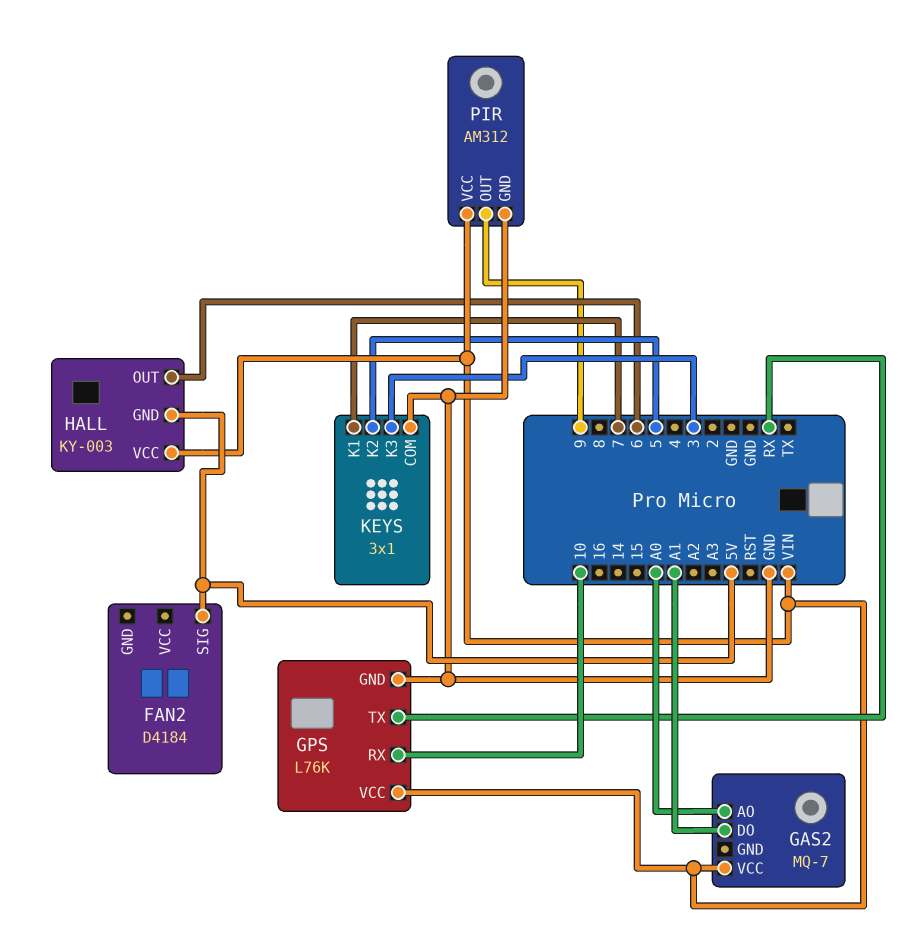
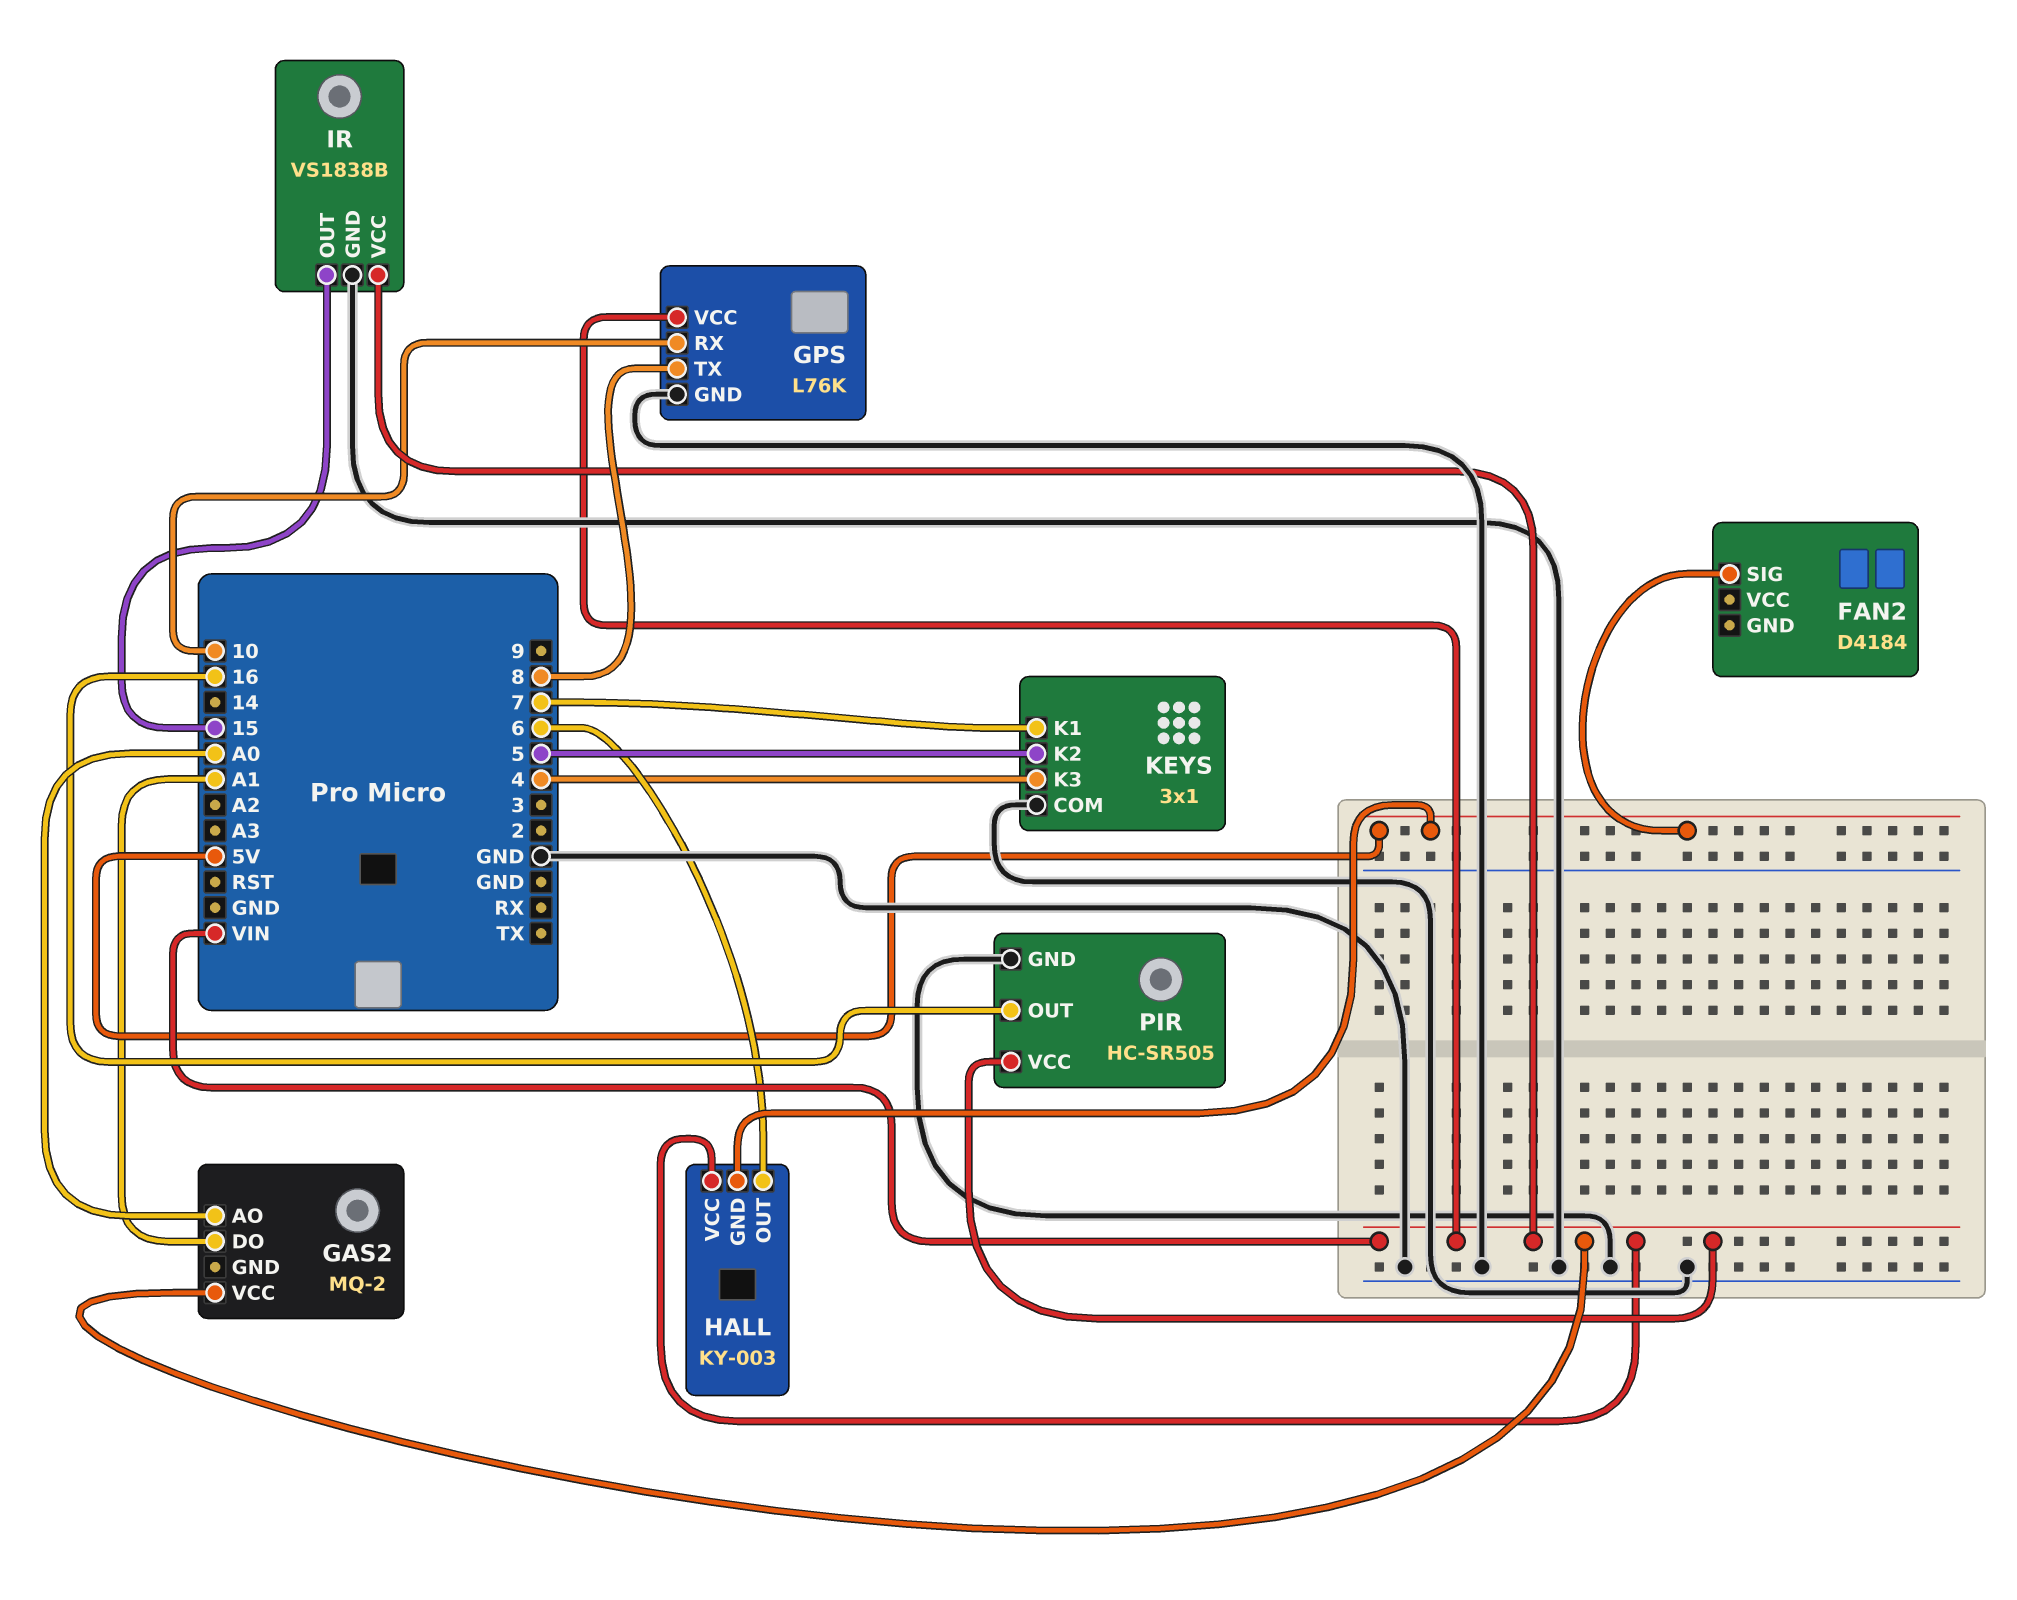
GAS2: MQ-7 -> MQ-2
GPS pin TX: RX -> 8
IR: none -> VS1838B
IR pin GND: none -> GND
IR pin OUT: none -> 15
IR pin VCC: none -> VIN
KEYS pin K3: 3 -> 4
PIR: AM312 -> HC-SR505
PIR pin OUT: 9 -> 16

